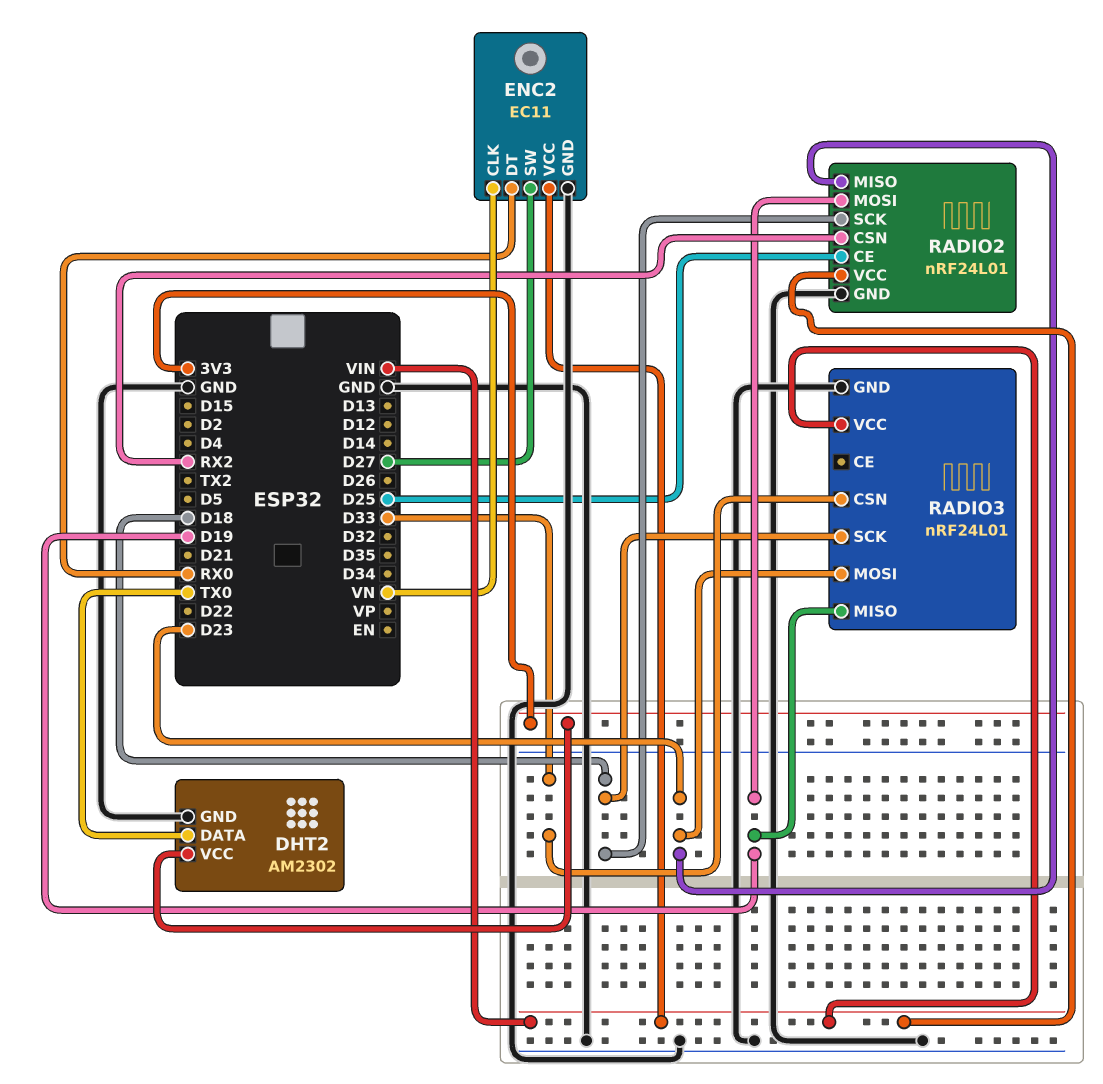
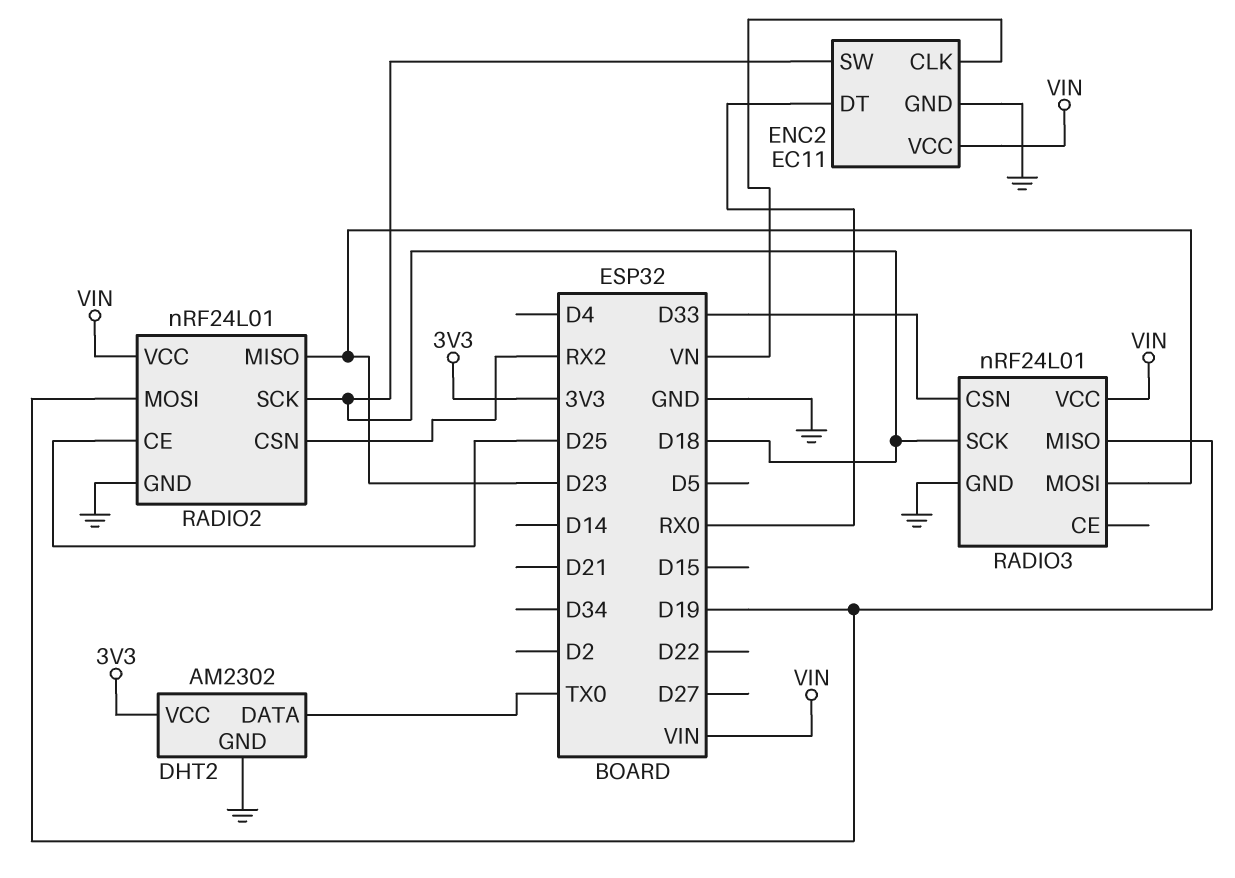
ENC2 pin SW: D27 -> D18

